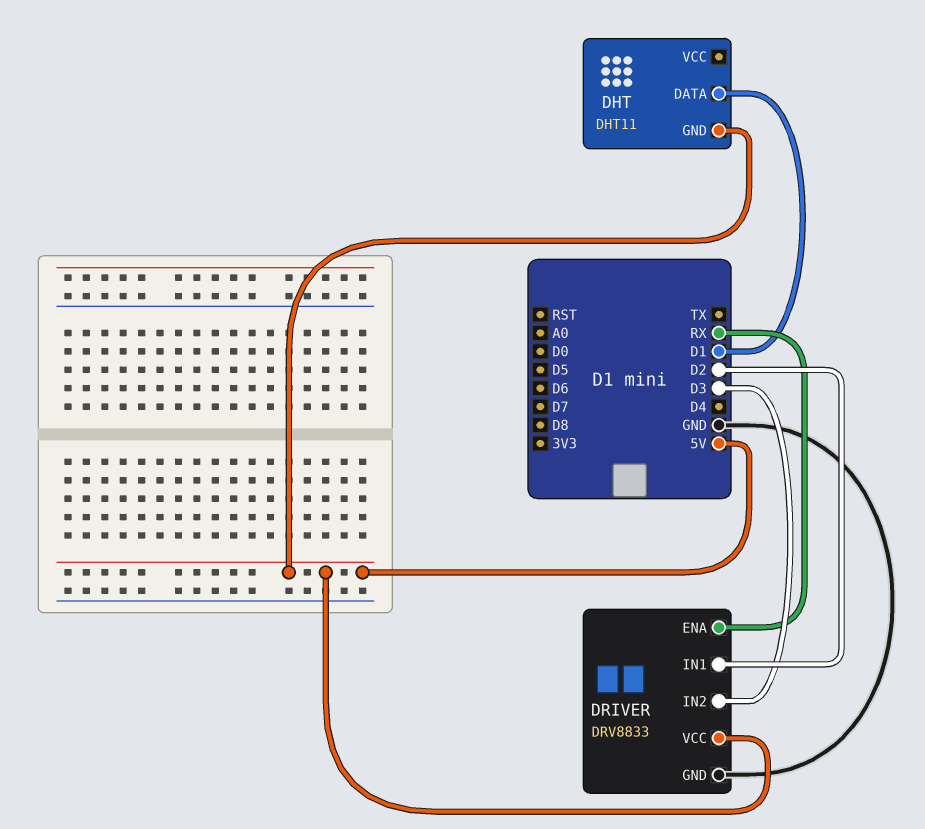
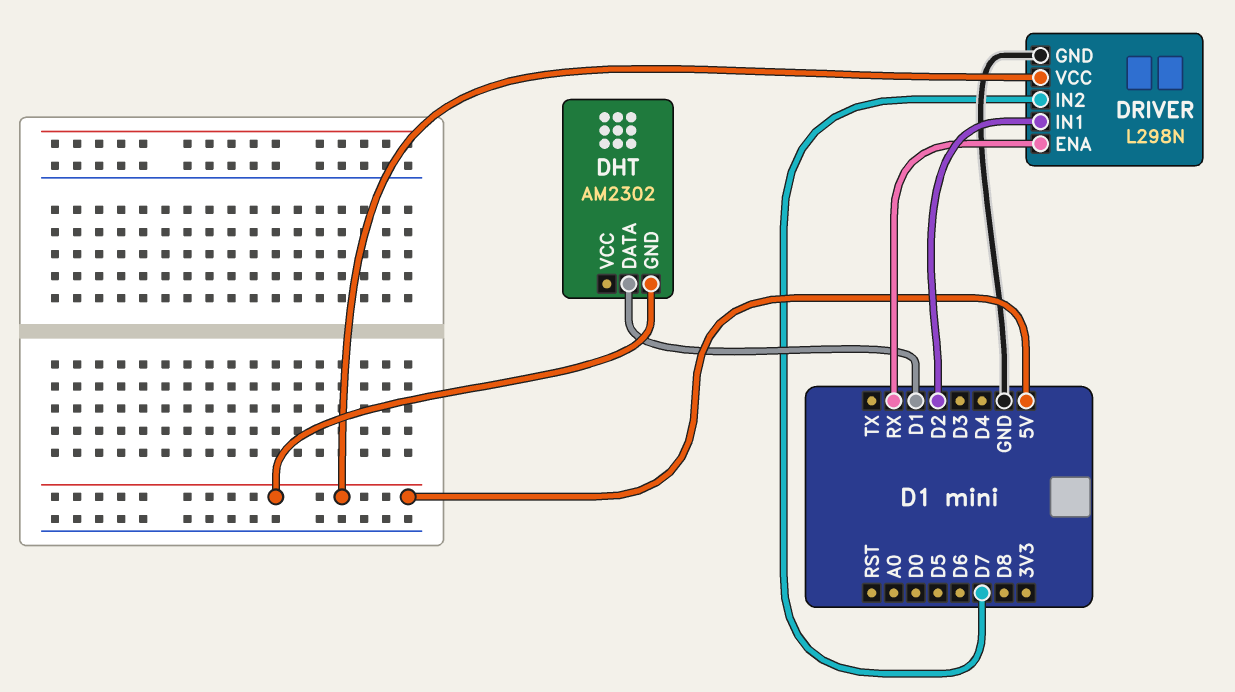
DHT: DHT11 -> AM2302
DRIVER: DRV8833 -> L298N
DRIVER pin IN2: D3 -> D7

